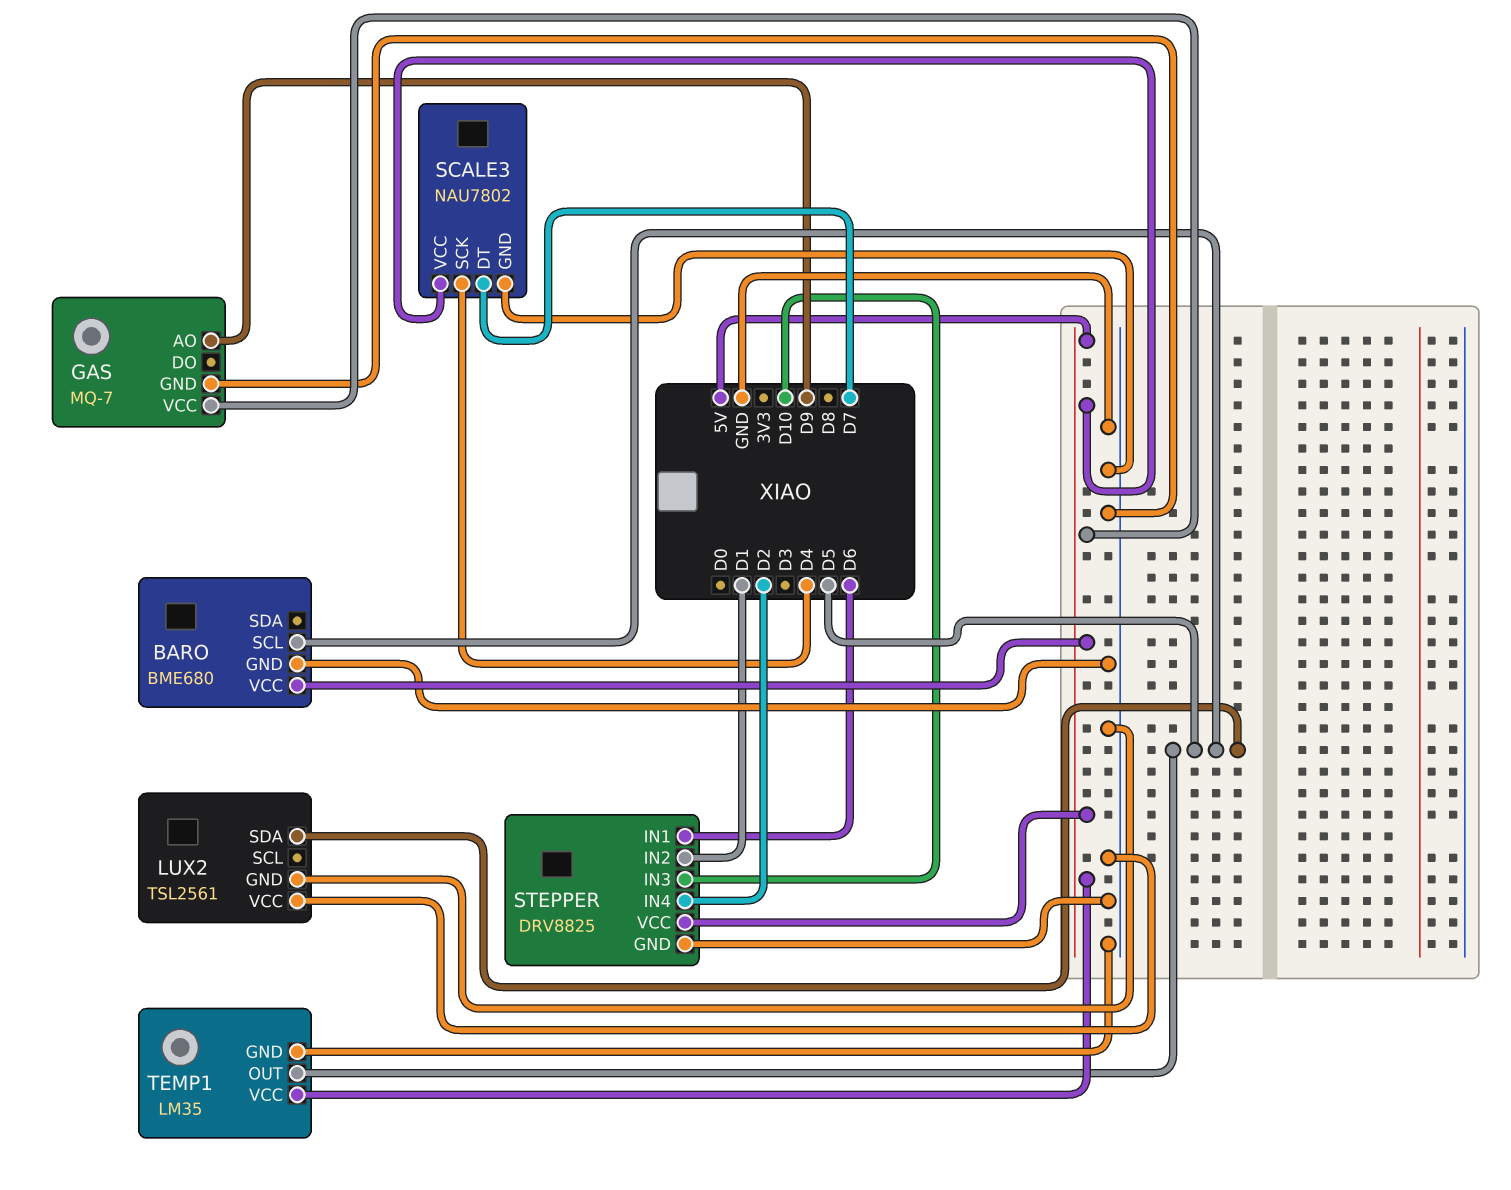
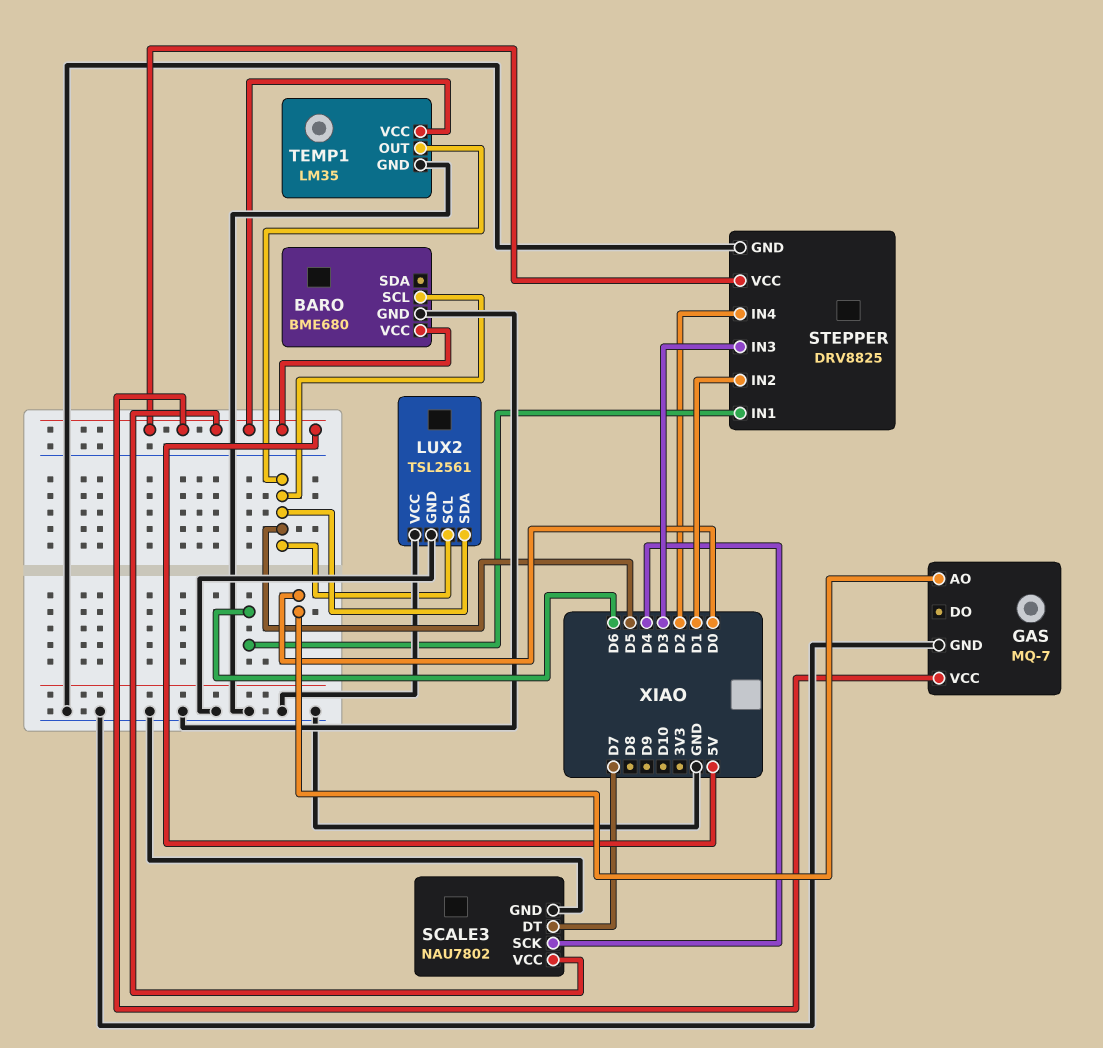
GAS pin AO: D9 -> D0
LUX2 pin SCL: none -> D5
STEPPER pin IN3: D10 -> D3

